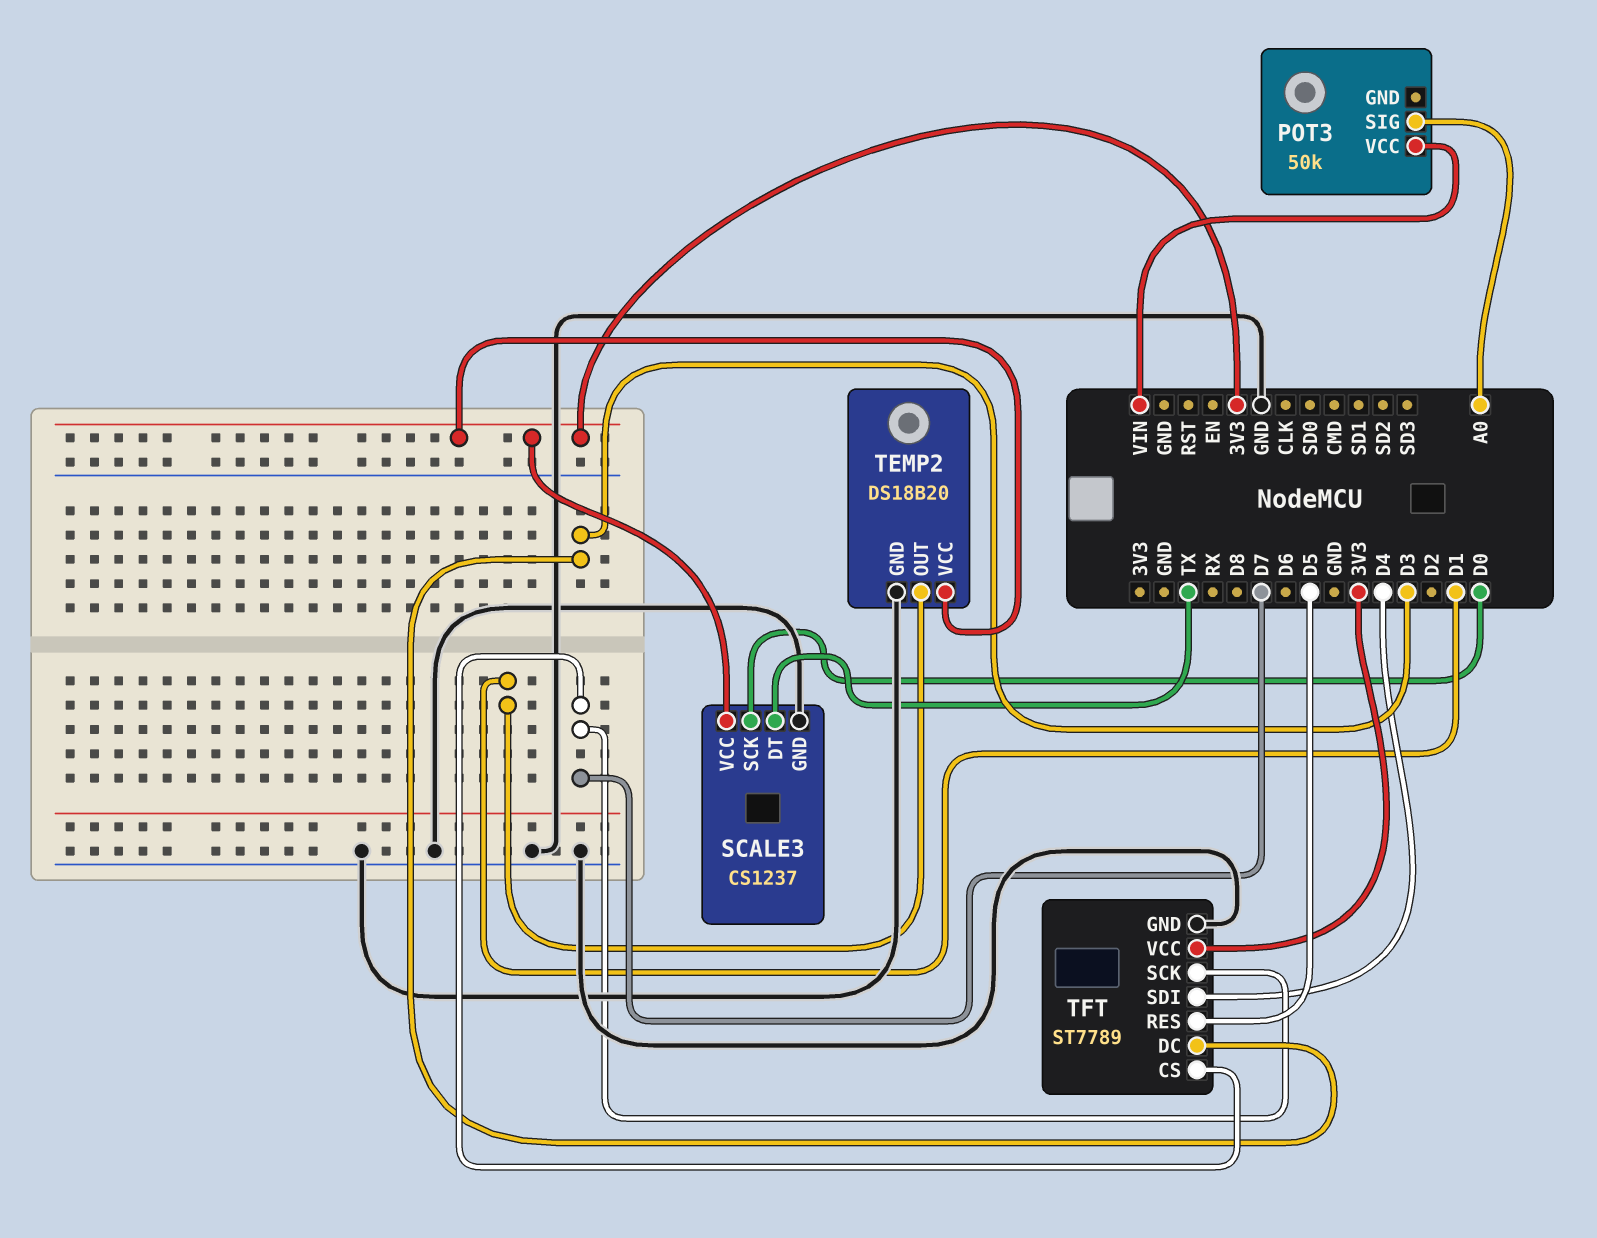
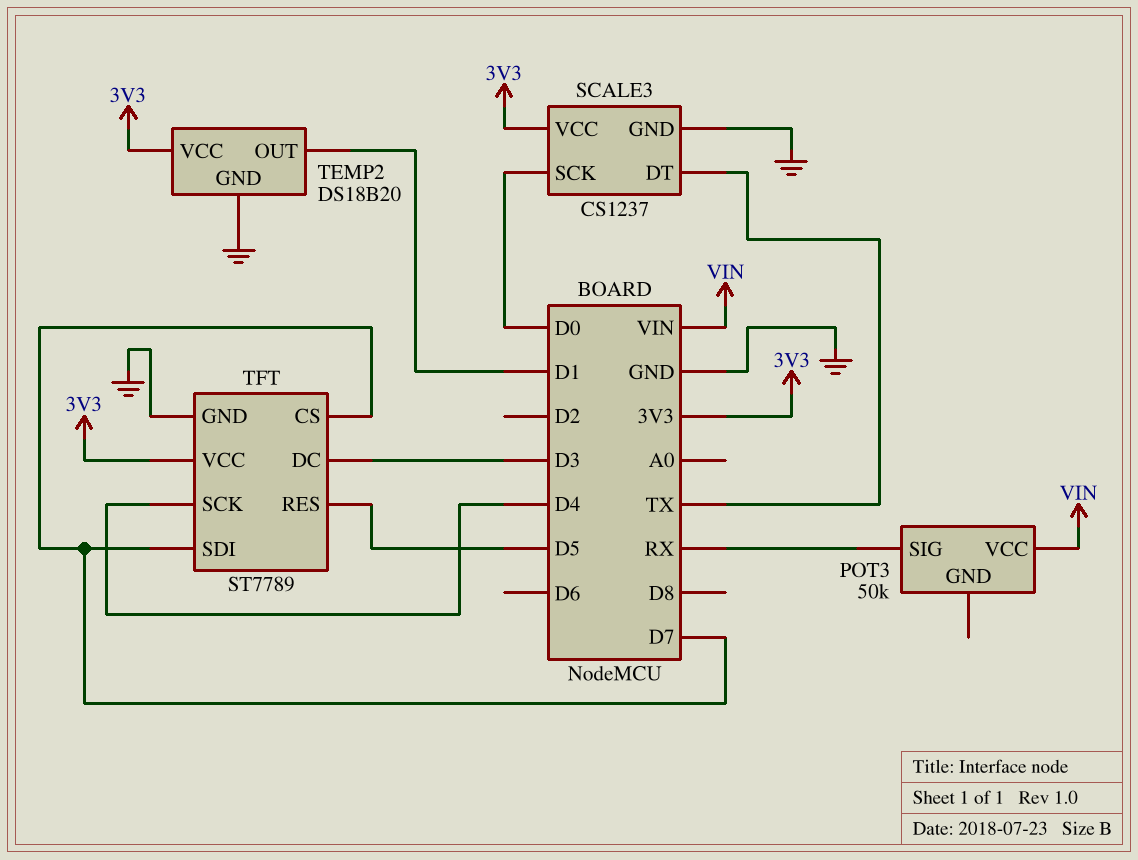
POT3 pin SIG: A0 -> RX
TFT pin SCK: D7 -> D4
TFT pin SDI: D4 -> D7

